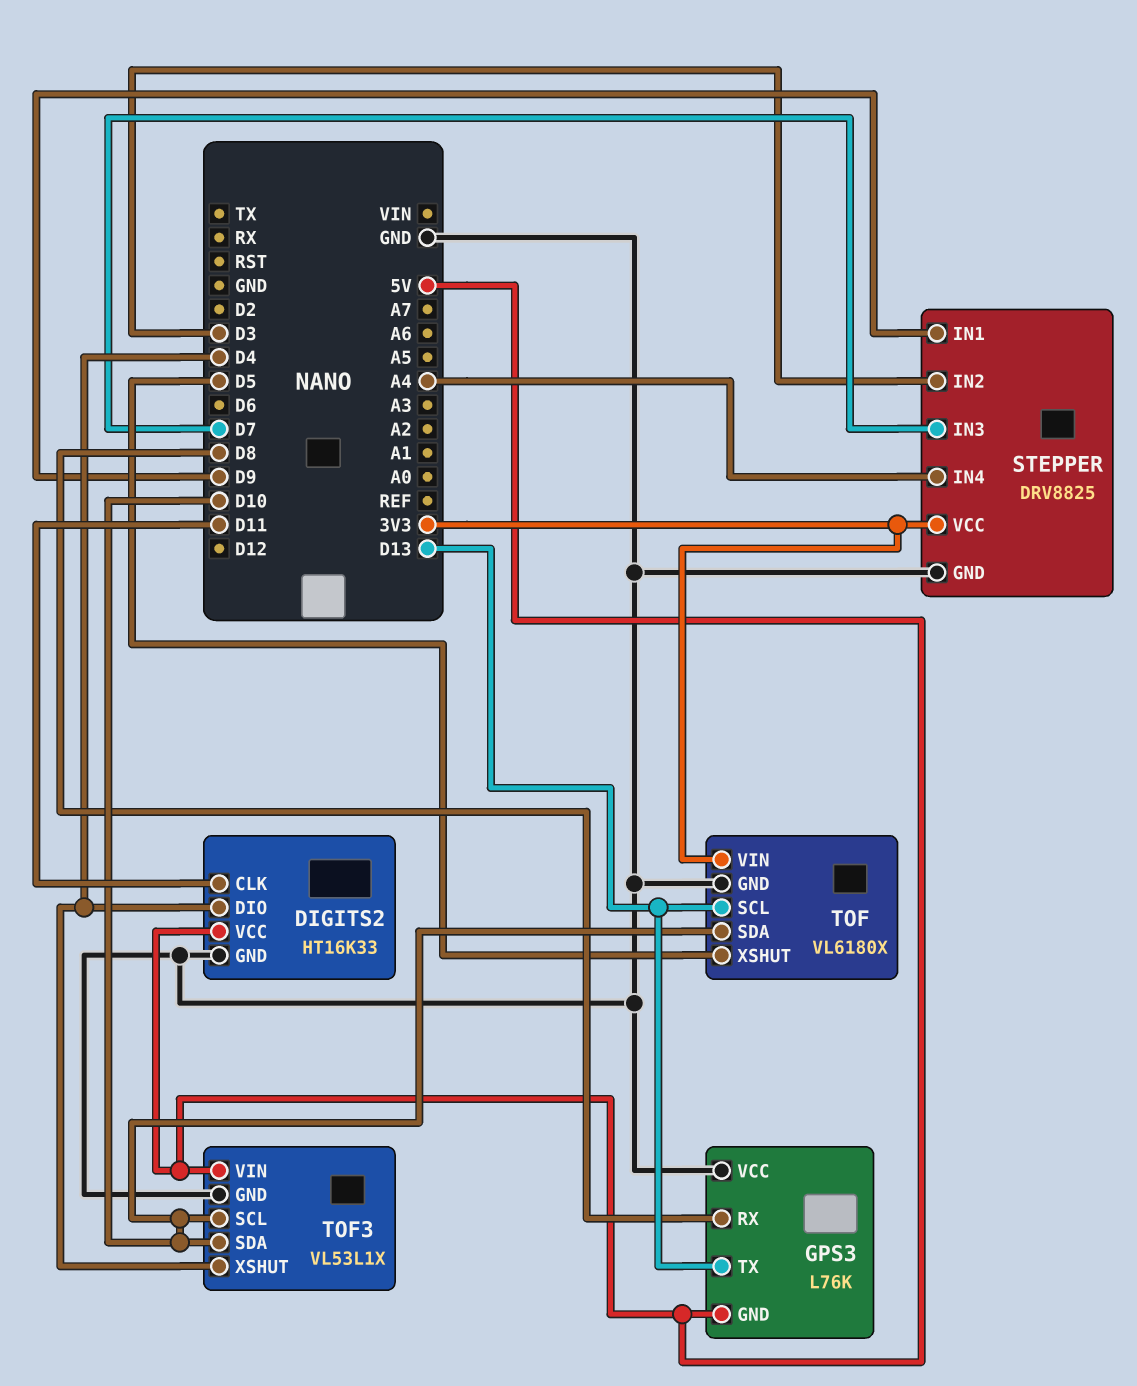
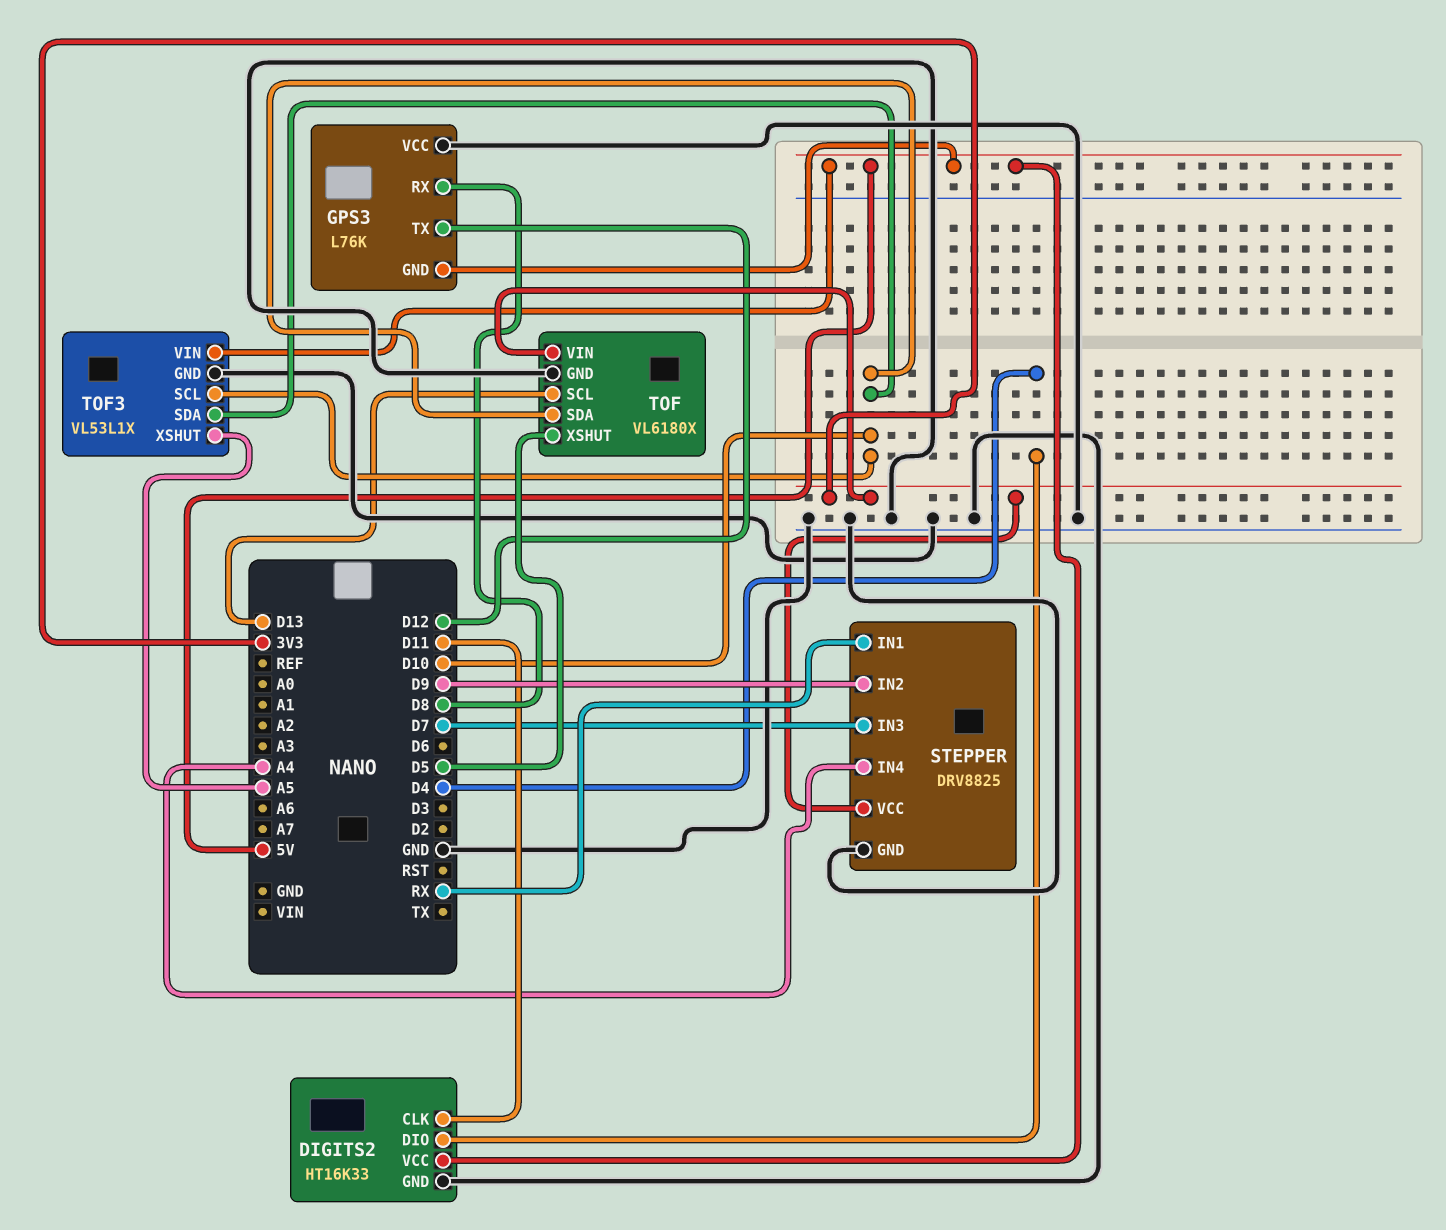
GPS3 pin TX: D13 -> D12
STEPPER pin IN1: D9 -> RX
STEPPER pin IN2: D3 -> D9
TOF3 pin XSHUT: D4 -> A5

